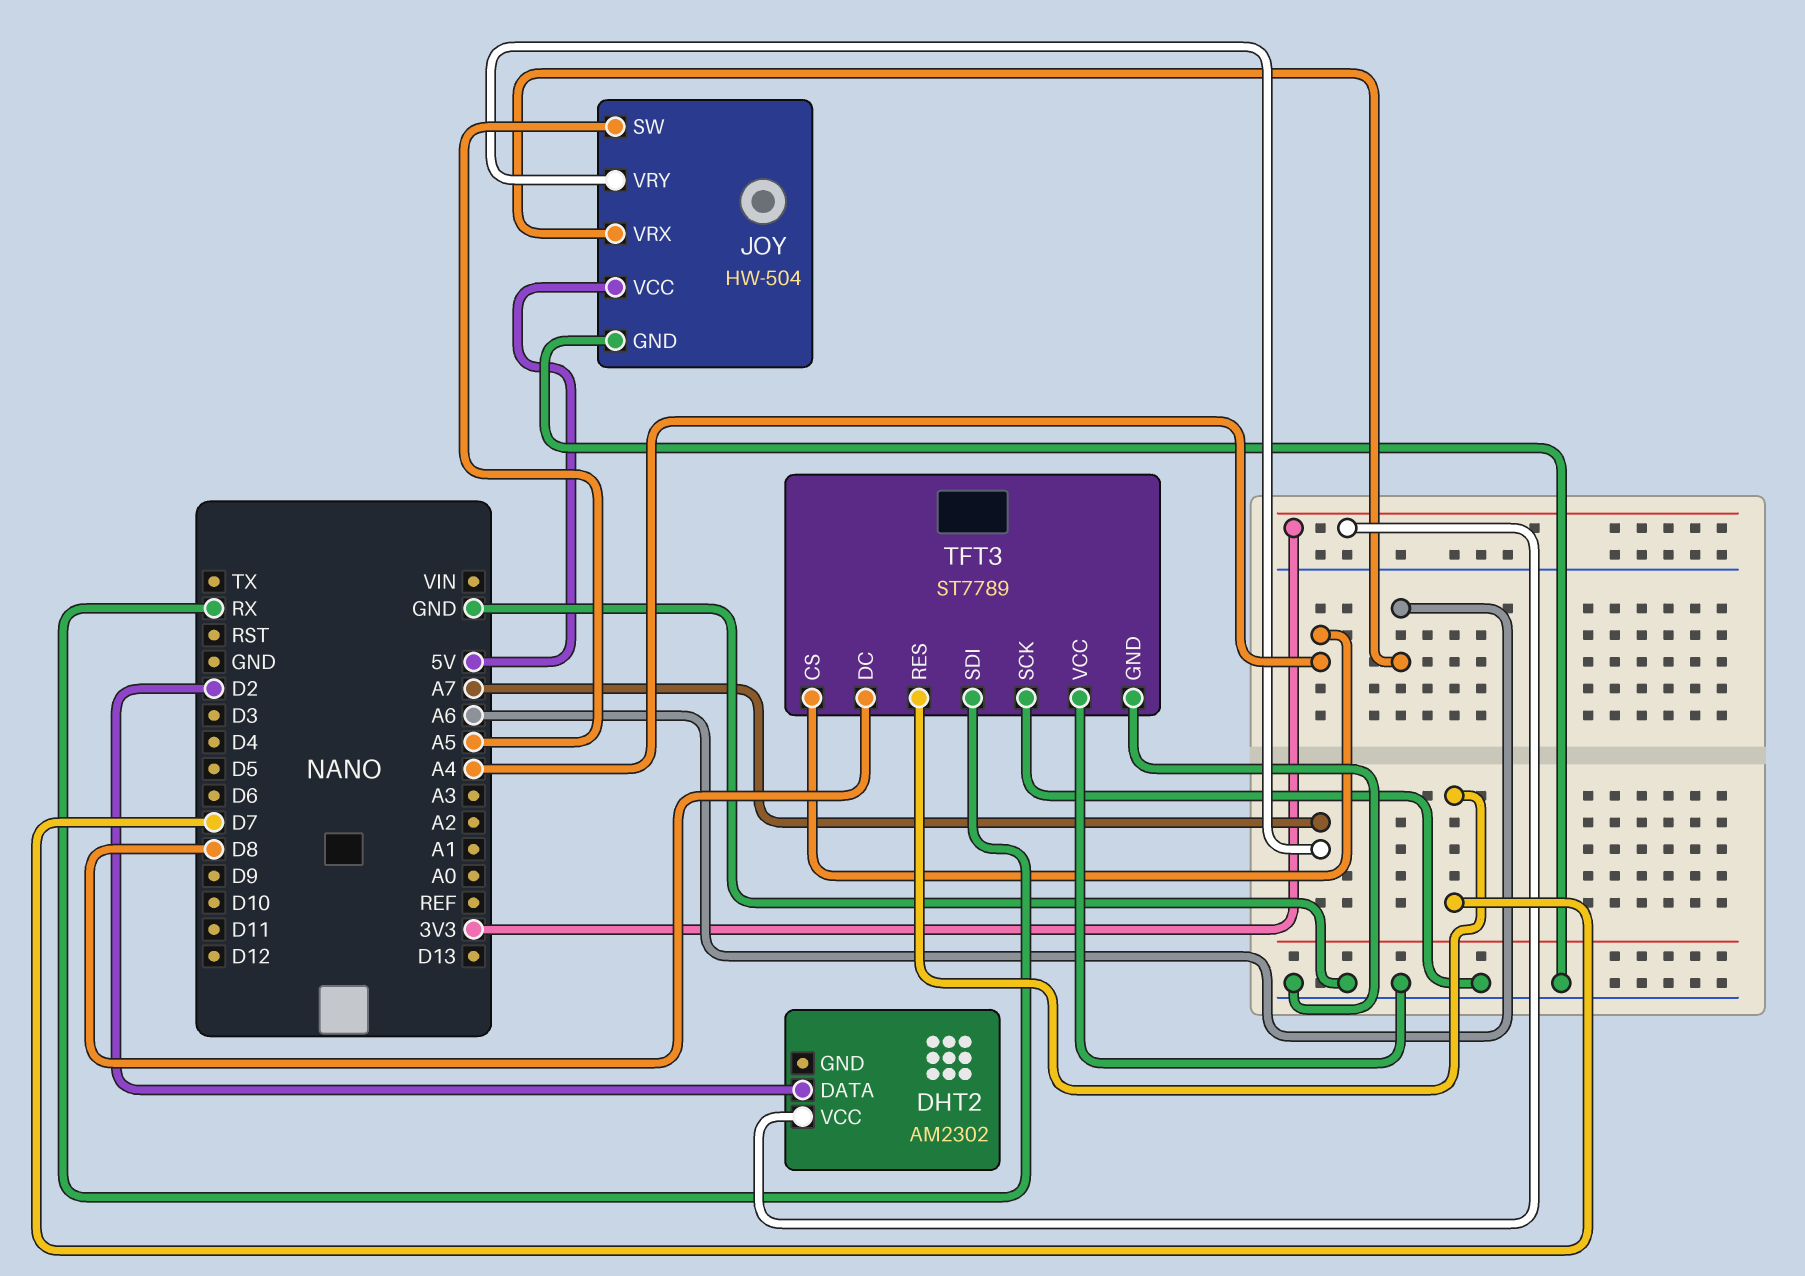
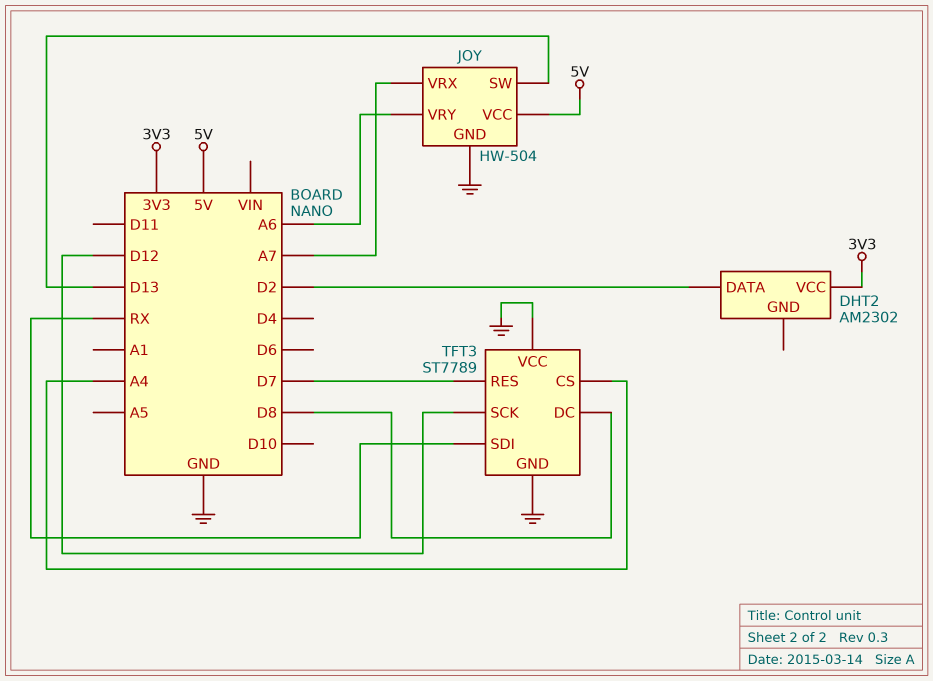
JOY pin SW: A5 -> D13
JOY pin VRX: A6 -> A7
JOY pin VRY: A7 -> A6
TFT3 pin SCK: GND -> D12

